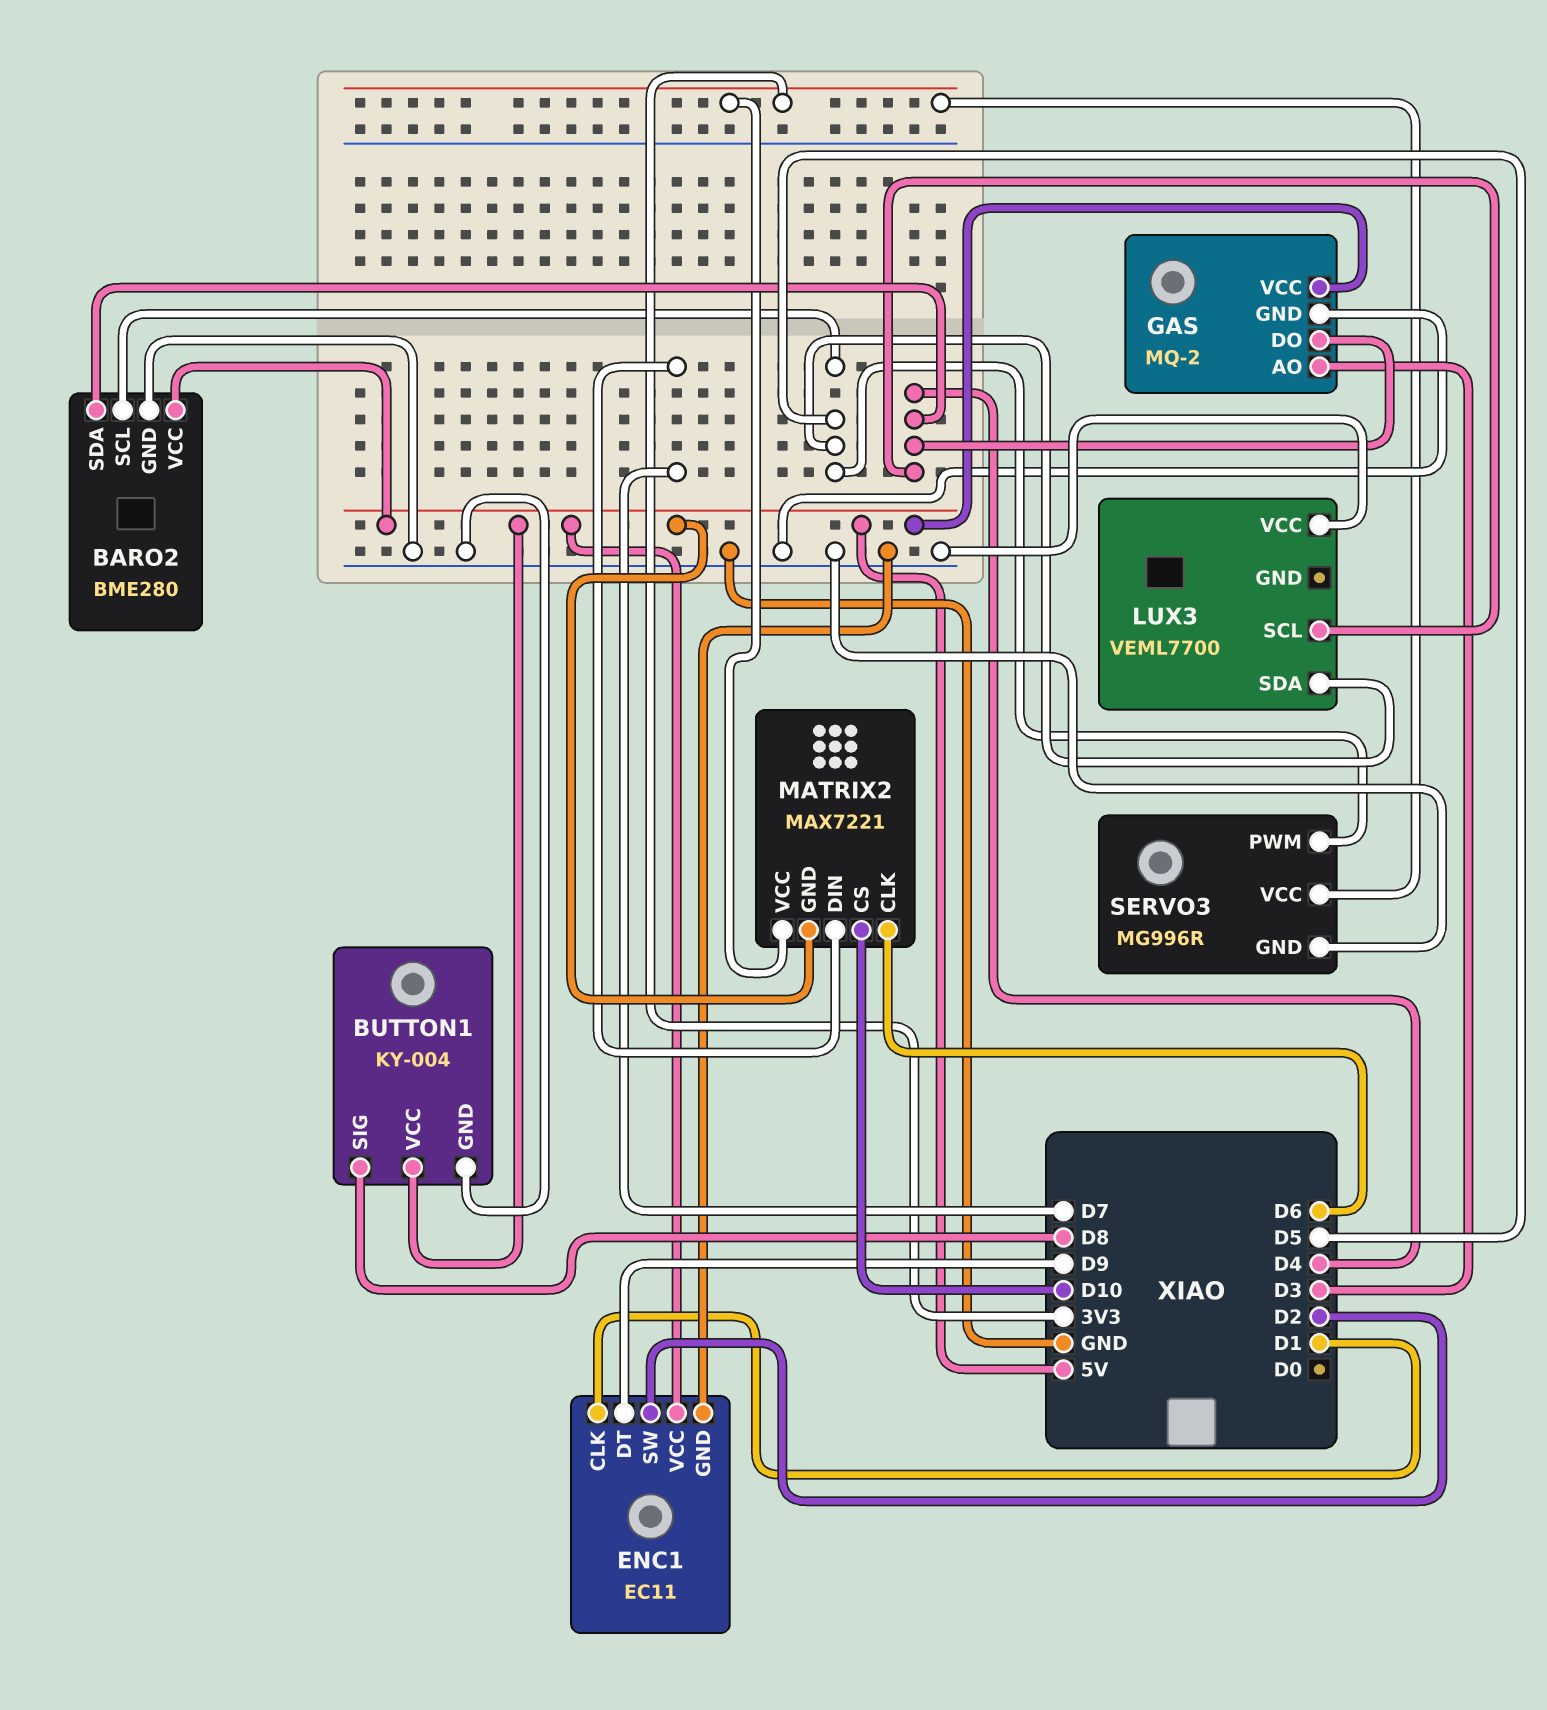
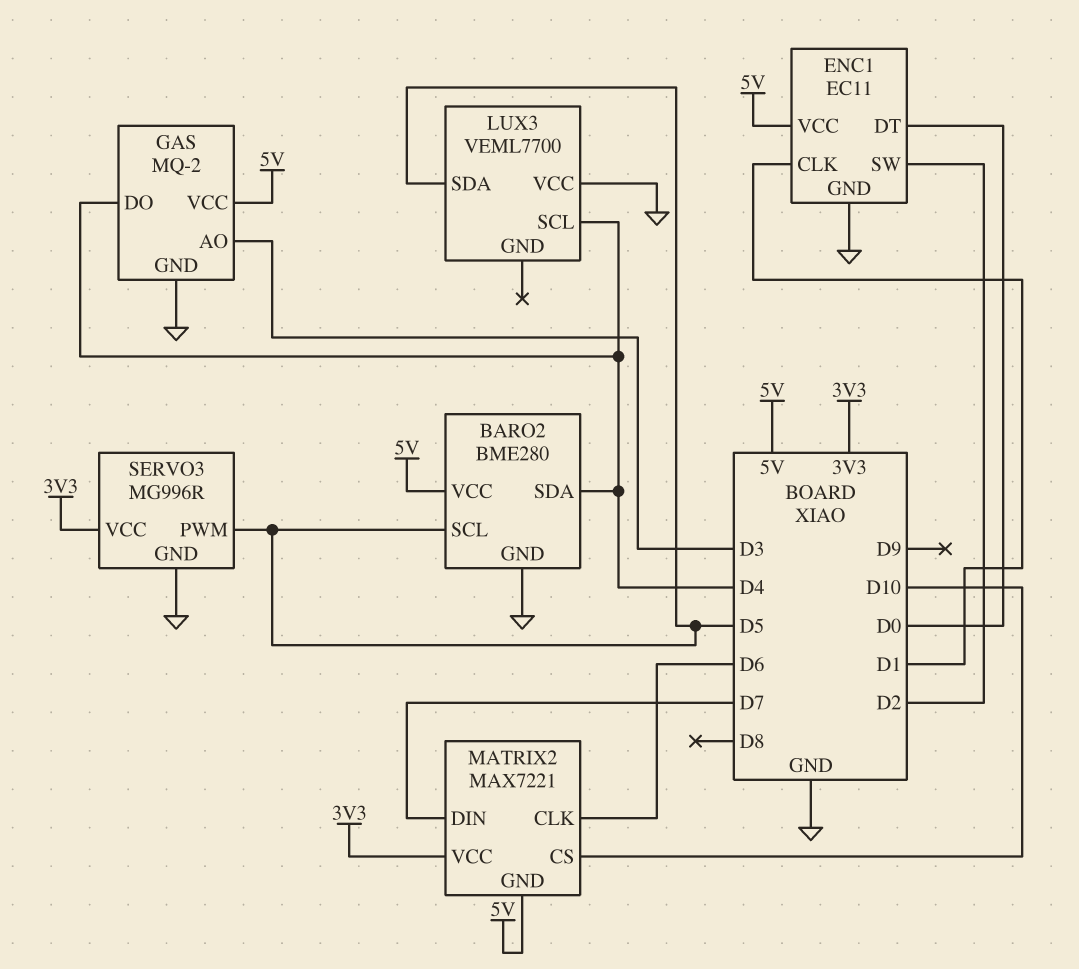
BUTTON1: KY-004 -> none
BUTTON1 pin GND: GND -> none
BUTTON1 pin SIG: D8 -> none
BUTTON1 pin VCC: 5V -> none
ENC1 pin DT: D9 -> D0

